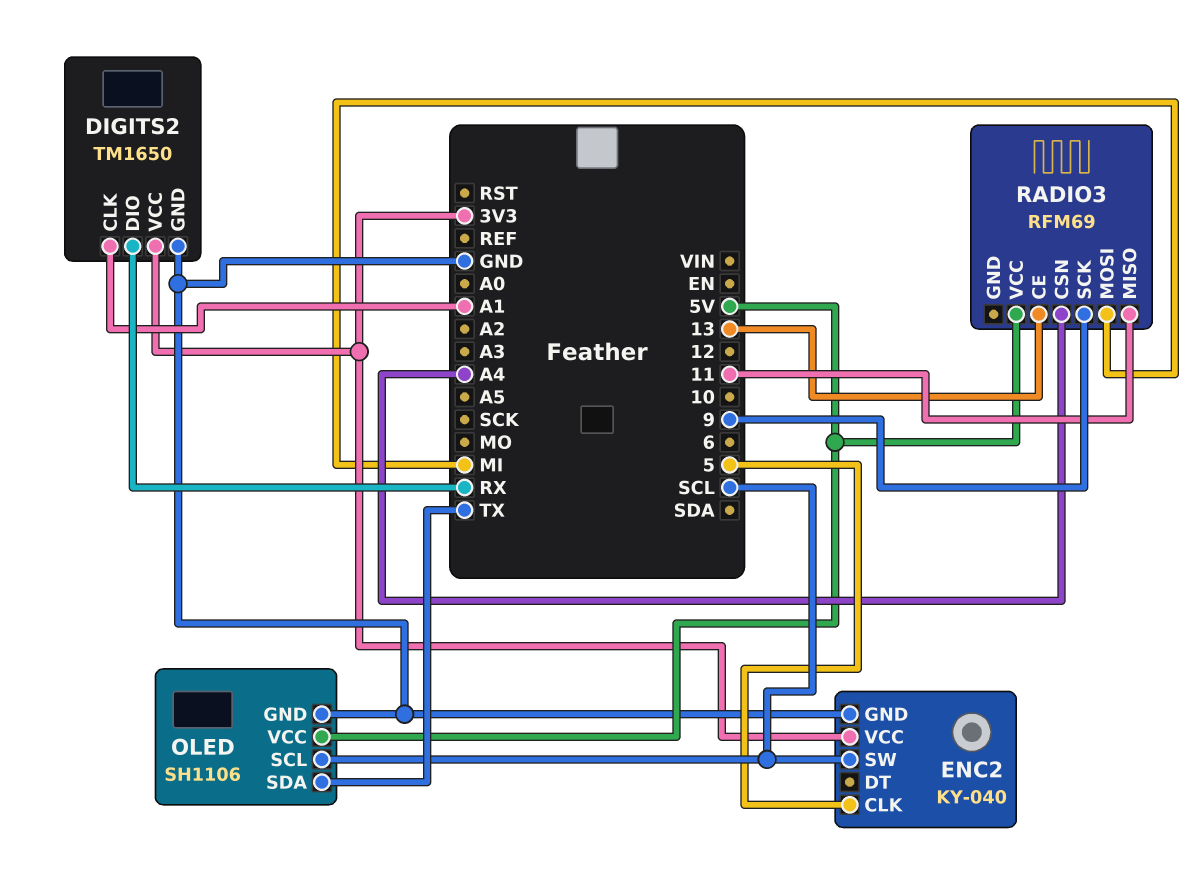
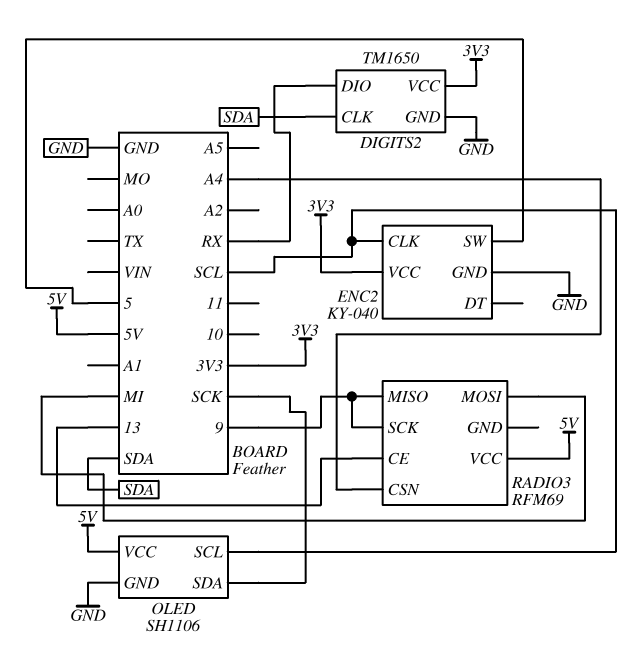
DIGITS2 pin CLK: A1 -> SDA
ENC2 pin CLK: 5 -> SCL
ENC2 pin SW: SCL -> 5
OLED pin SDA: TX -> SCK
RADIO3 pin MISO: 11 -> 9

